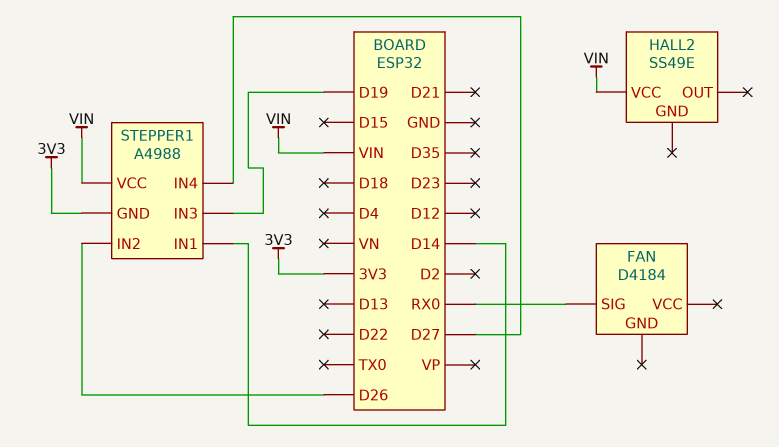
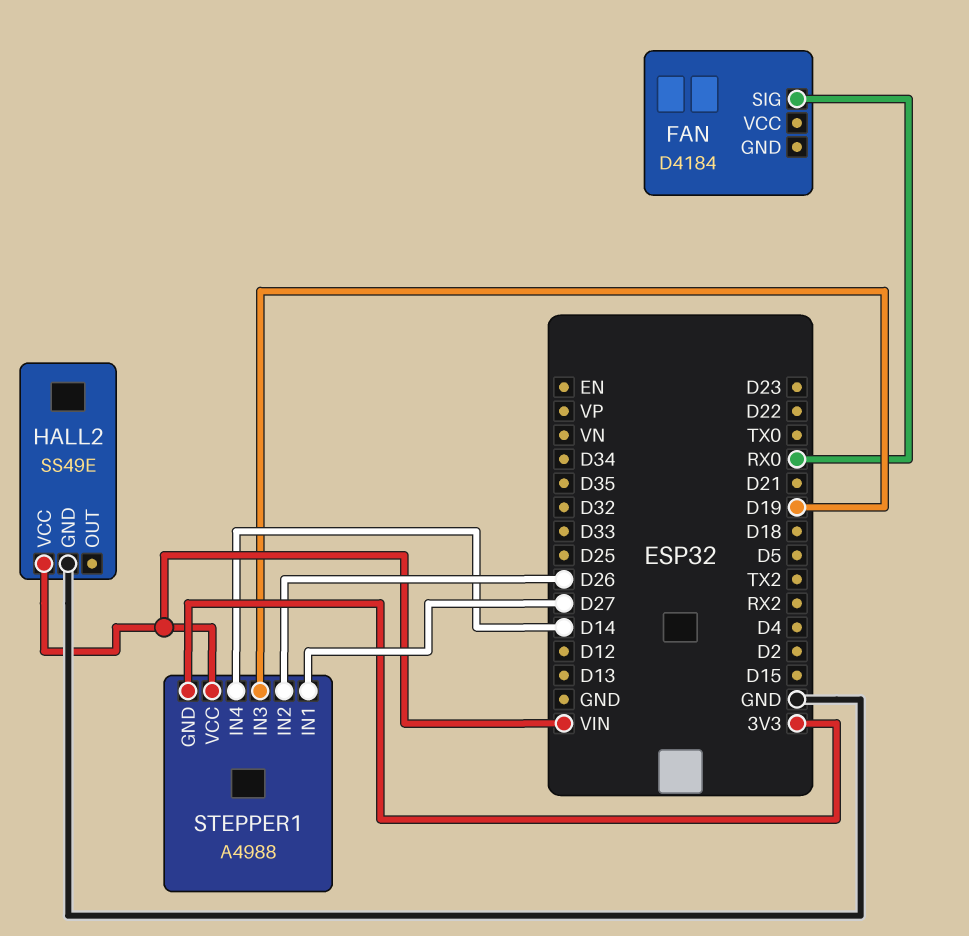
HALL2 pin GND: none -> GND
STEPPER1 pin IN1: D14 -> D27
STEPPER1 pin IN4: D27 -> D14

